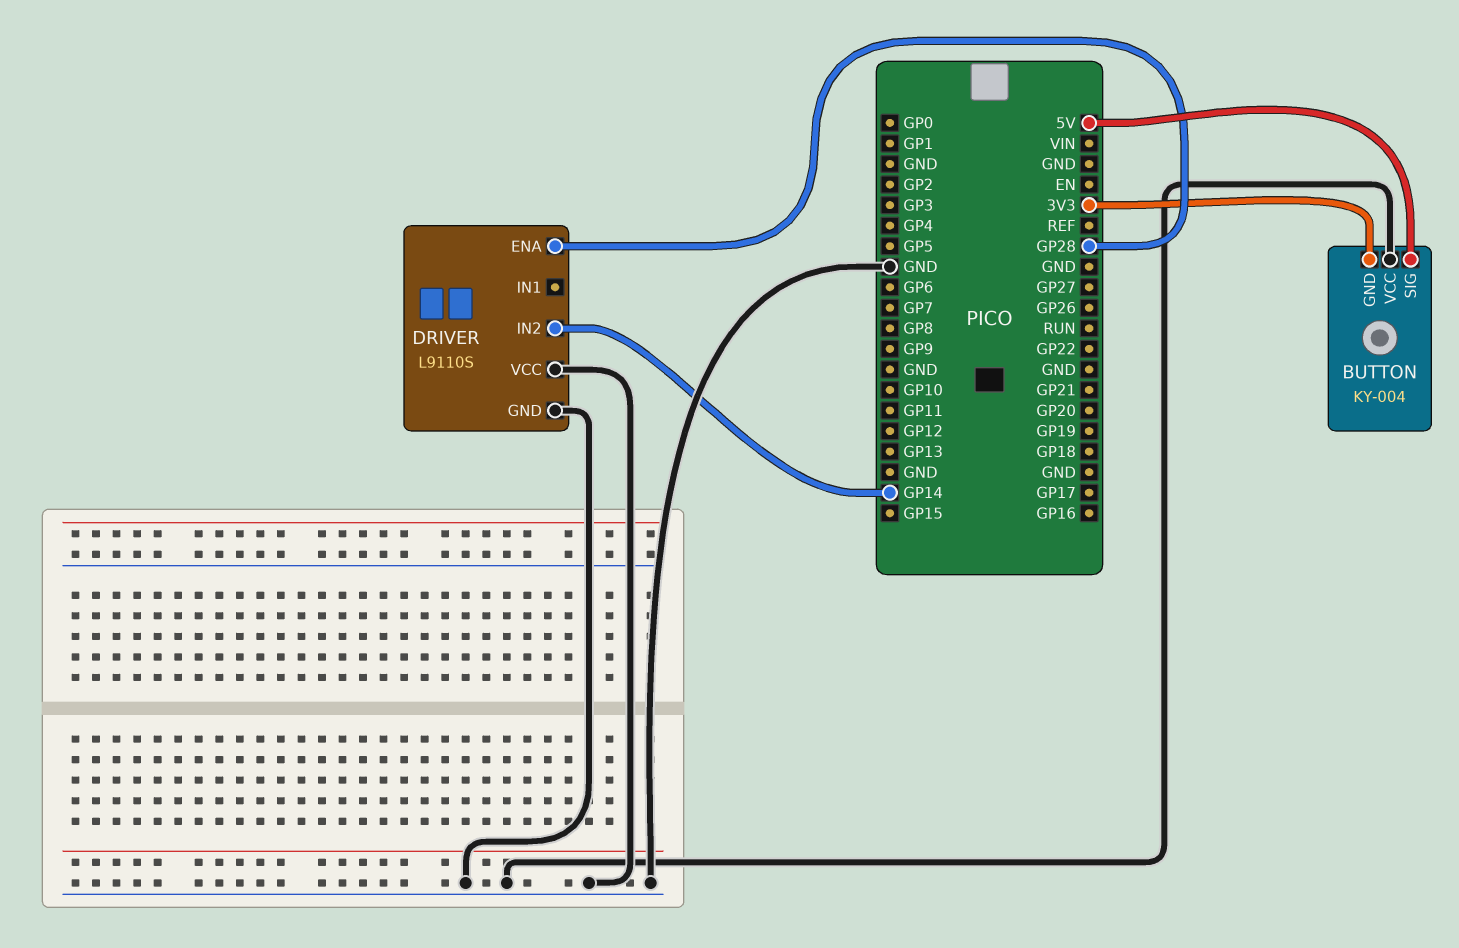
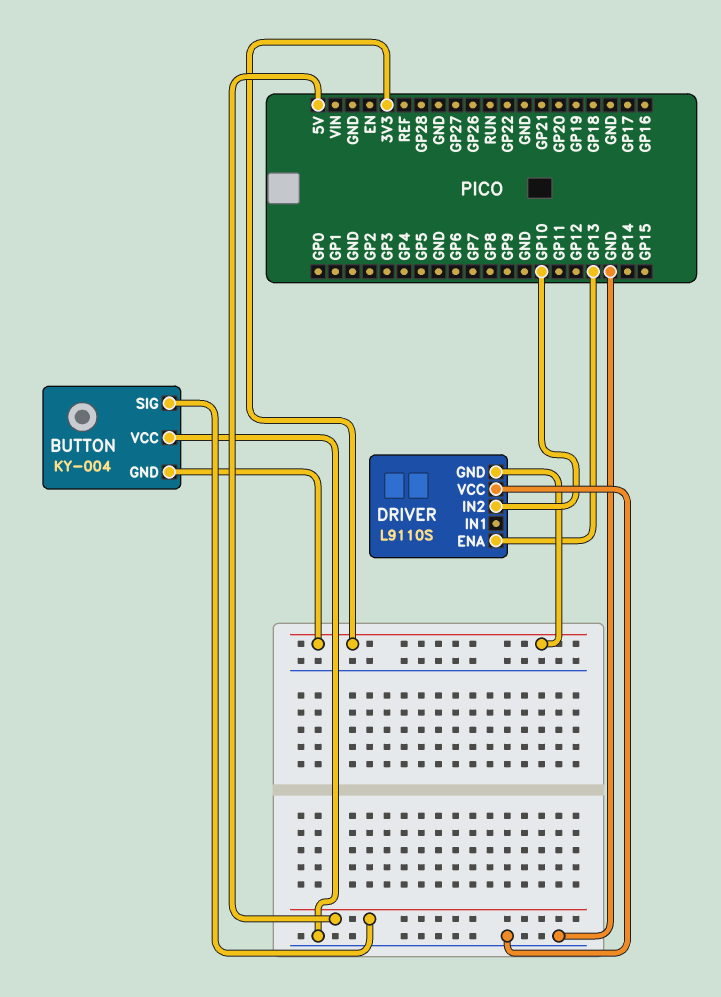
DRIVER pin ENA: GP28 -> GP13
DRIVER pin GND: GND -> 3V3
DRIVER pin IN2: GP14 -> GP10

